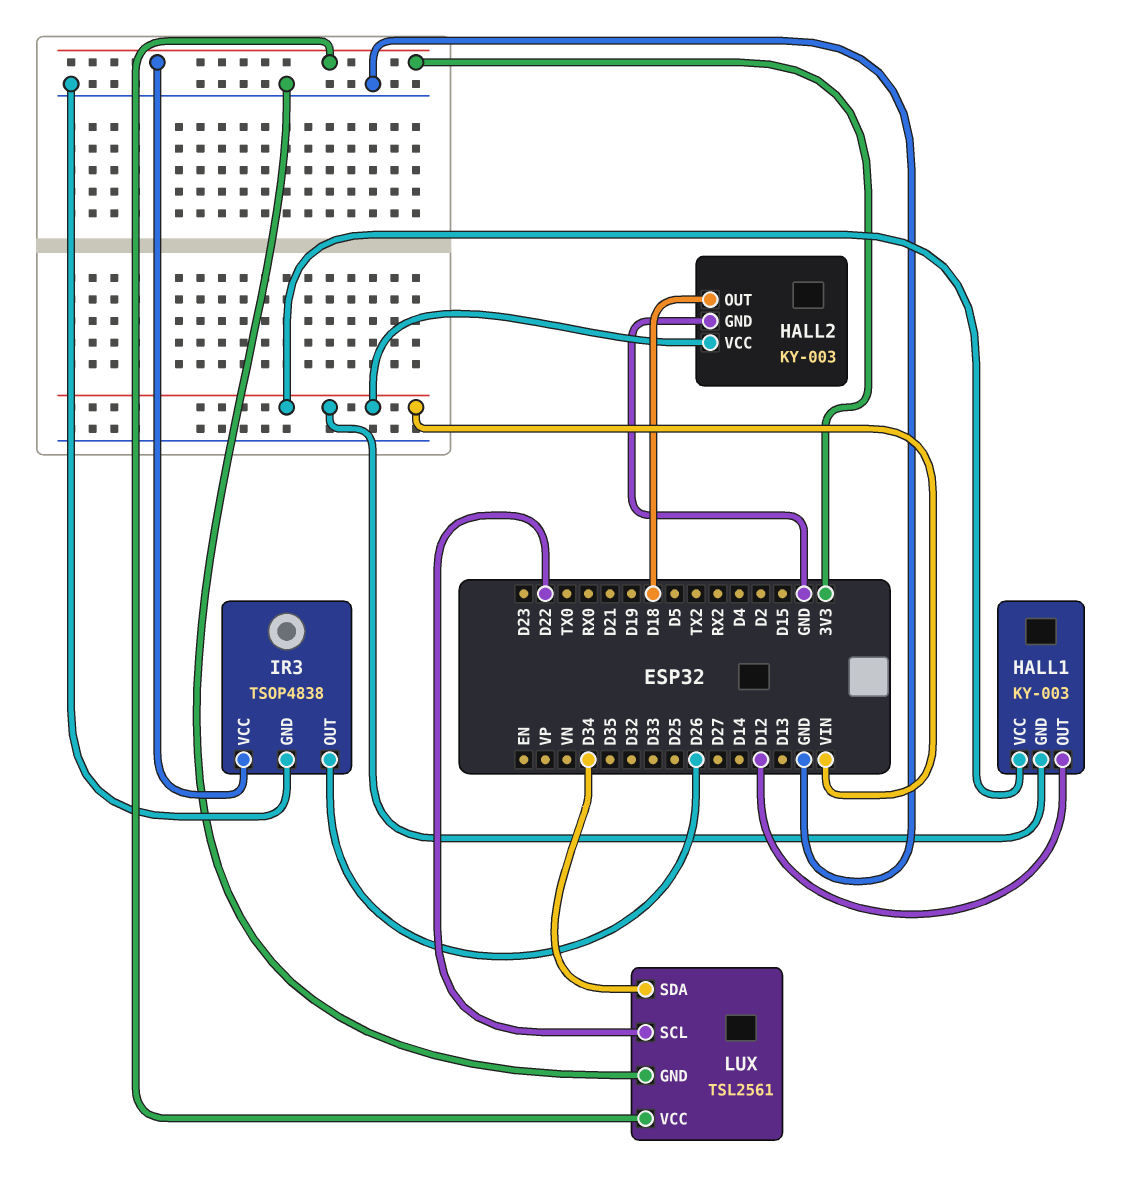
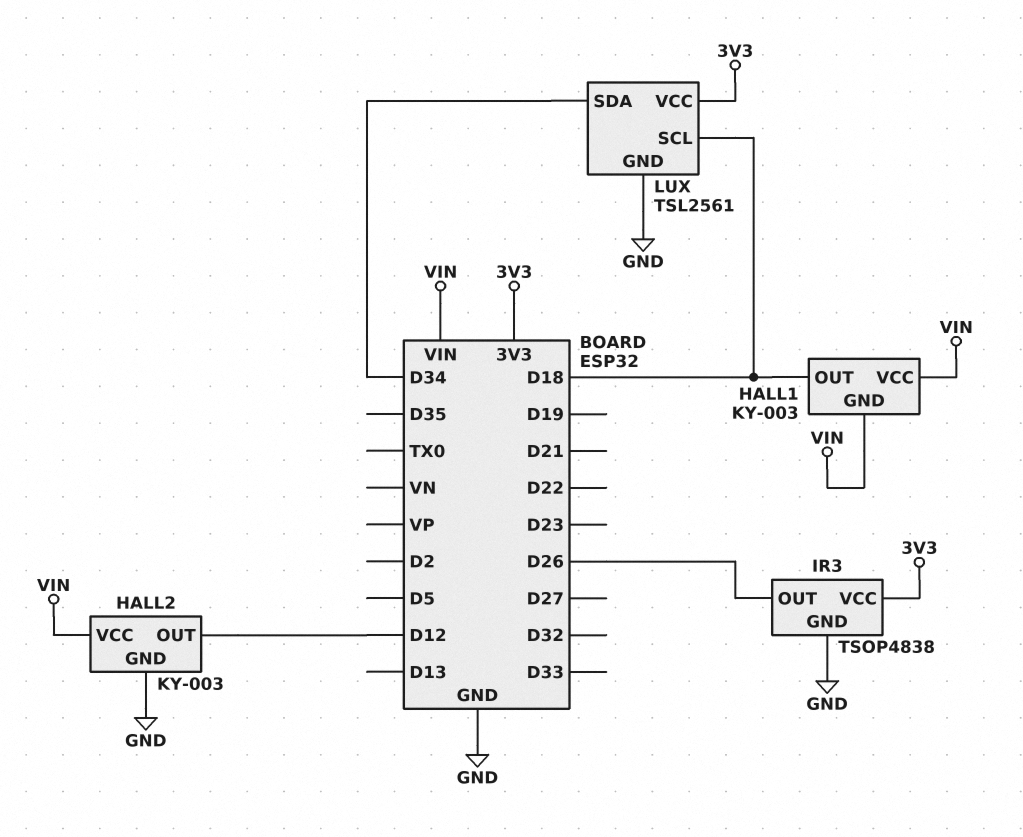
HALL1 pin OUT: D12 -> D18
HALL2 pin OUT: D18 -> D12
LUX pin SCL: D22 -> D18

